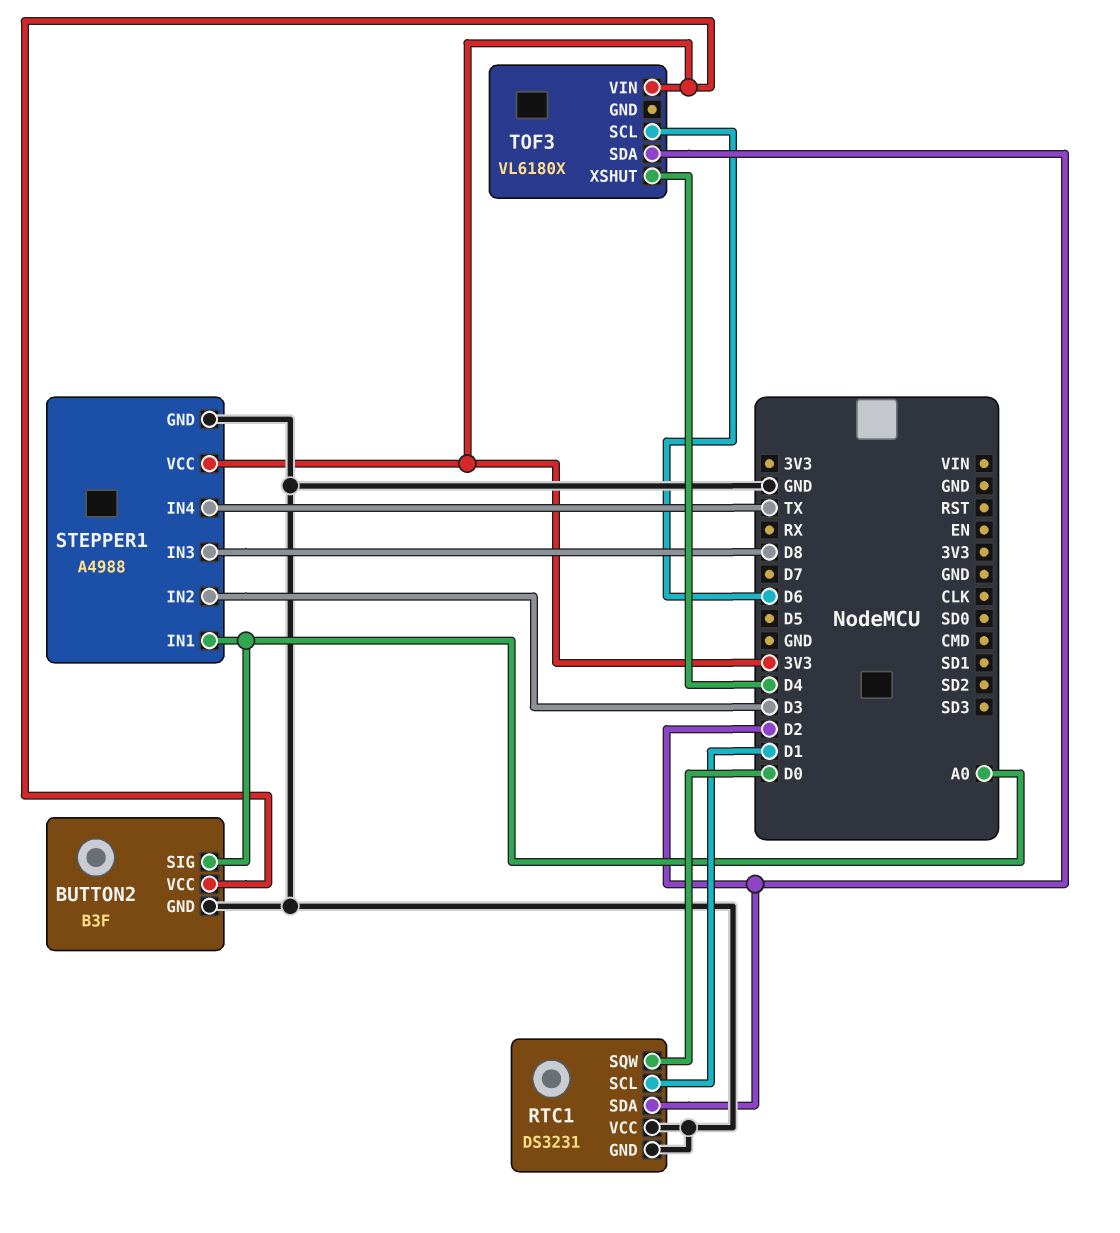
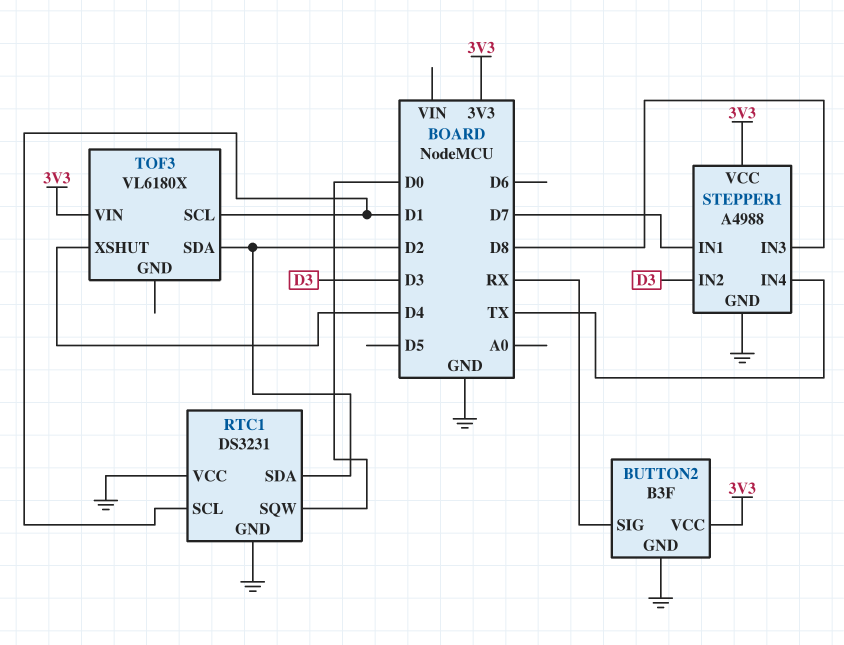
BUTTON2 pin SIG: A0 -> RX
STEPPER1 pin IN1: A0 -> D7
TOF3 pin SCL: D6 -> D1

